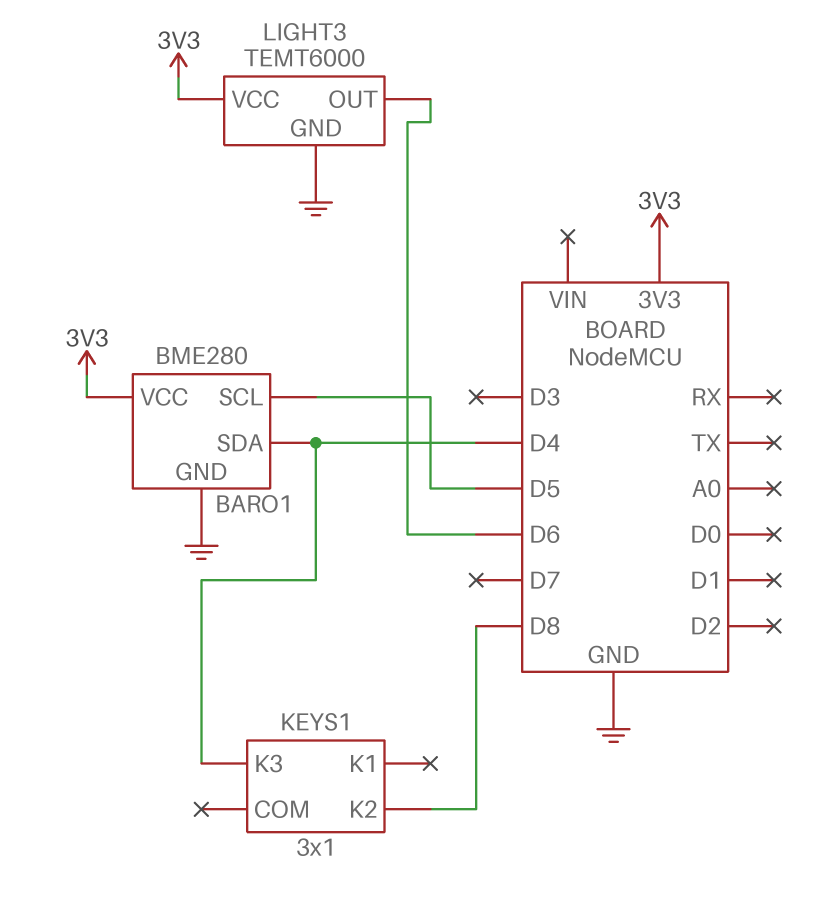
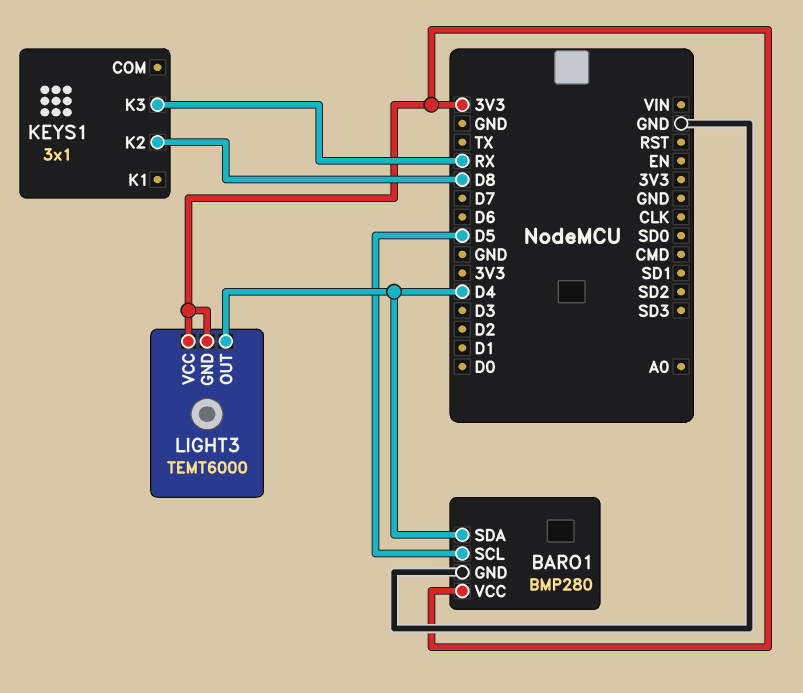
BARO1: BME280 -> BMP280
KEYS1 pin K3: D4 -> RX
LIGHT3 pin GND: GND -> 3V3
LIGHT3 pin OUT: D6 -> D4

